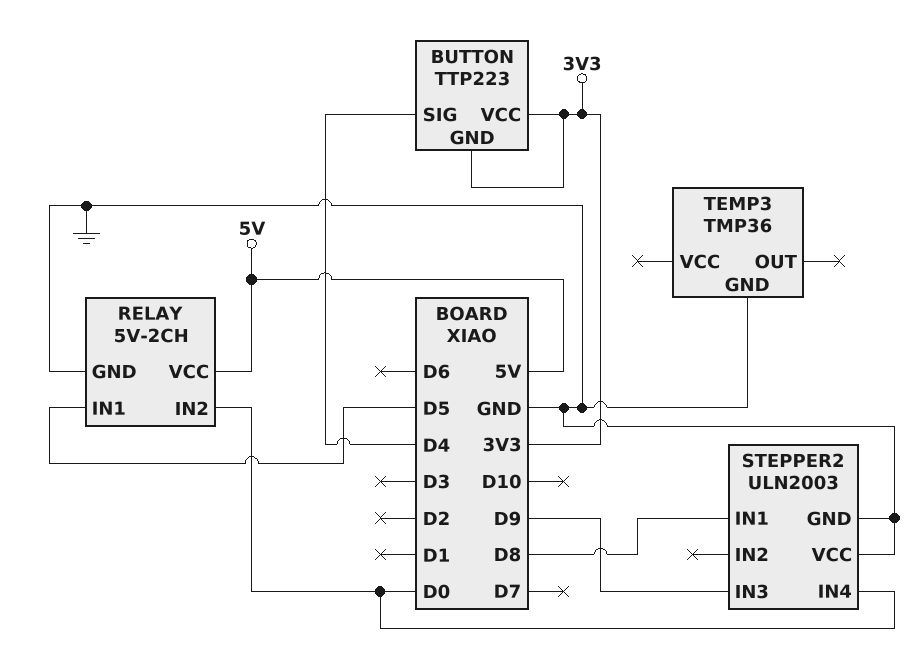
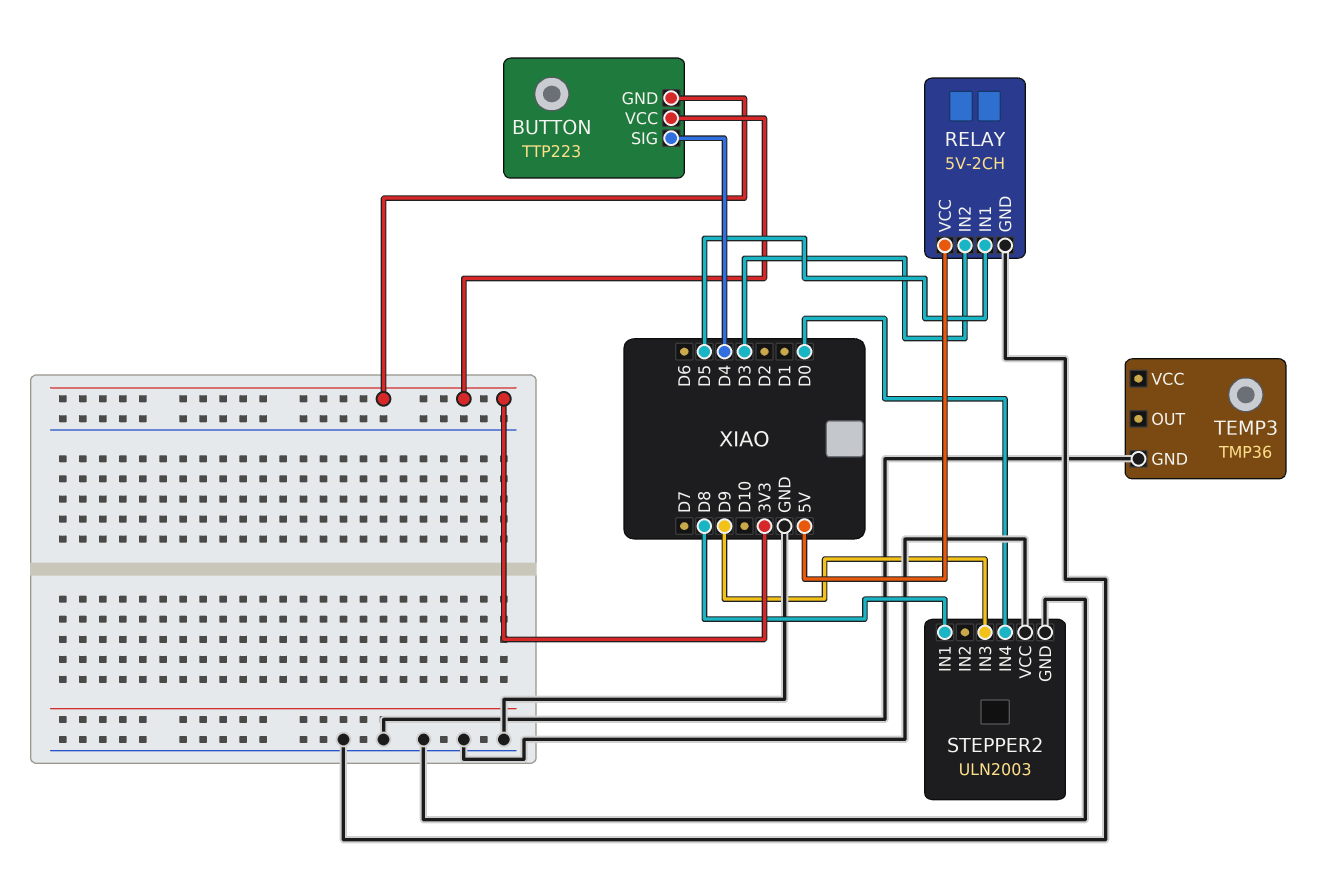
RELAY pin IN2: D0 -> D3

